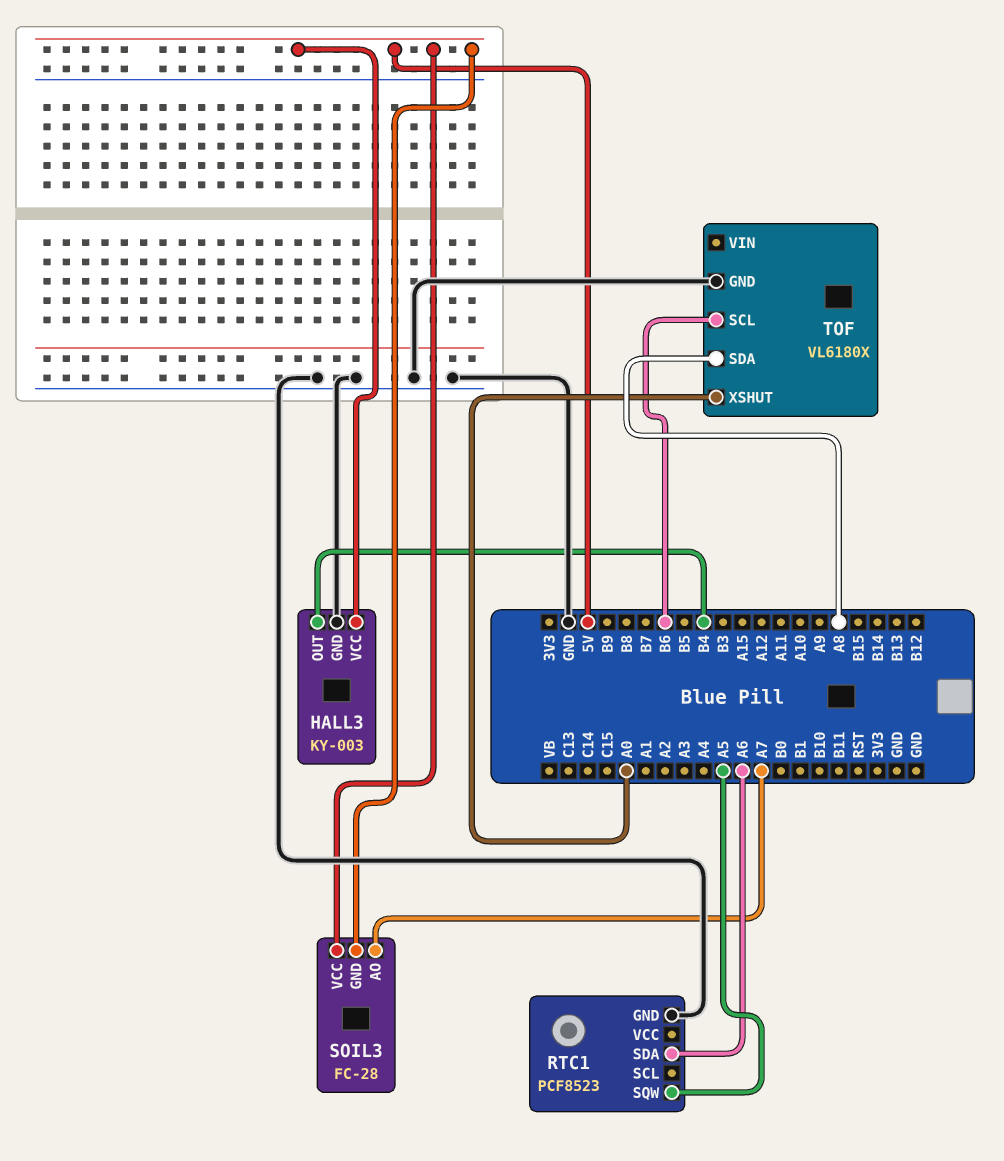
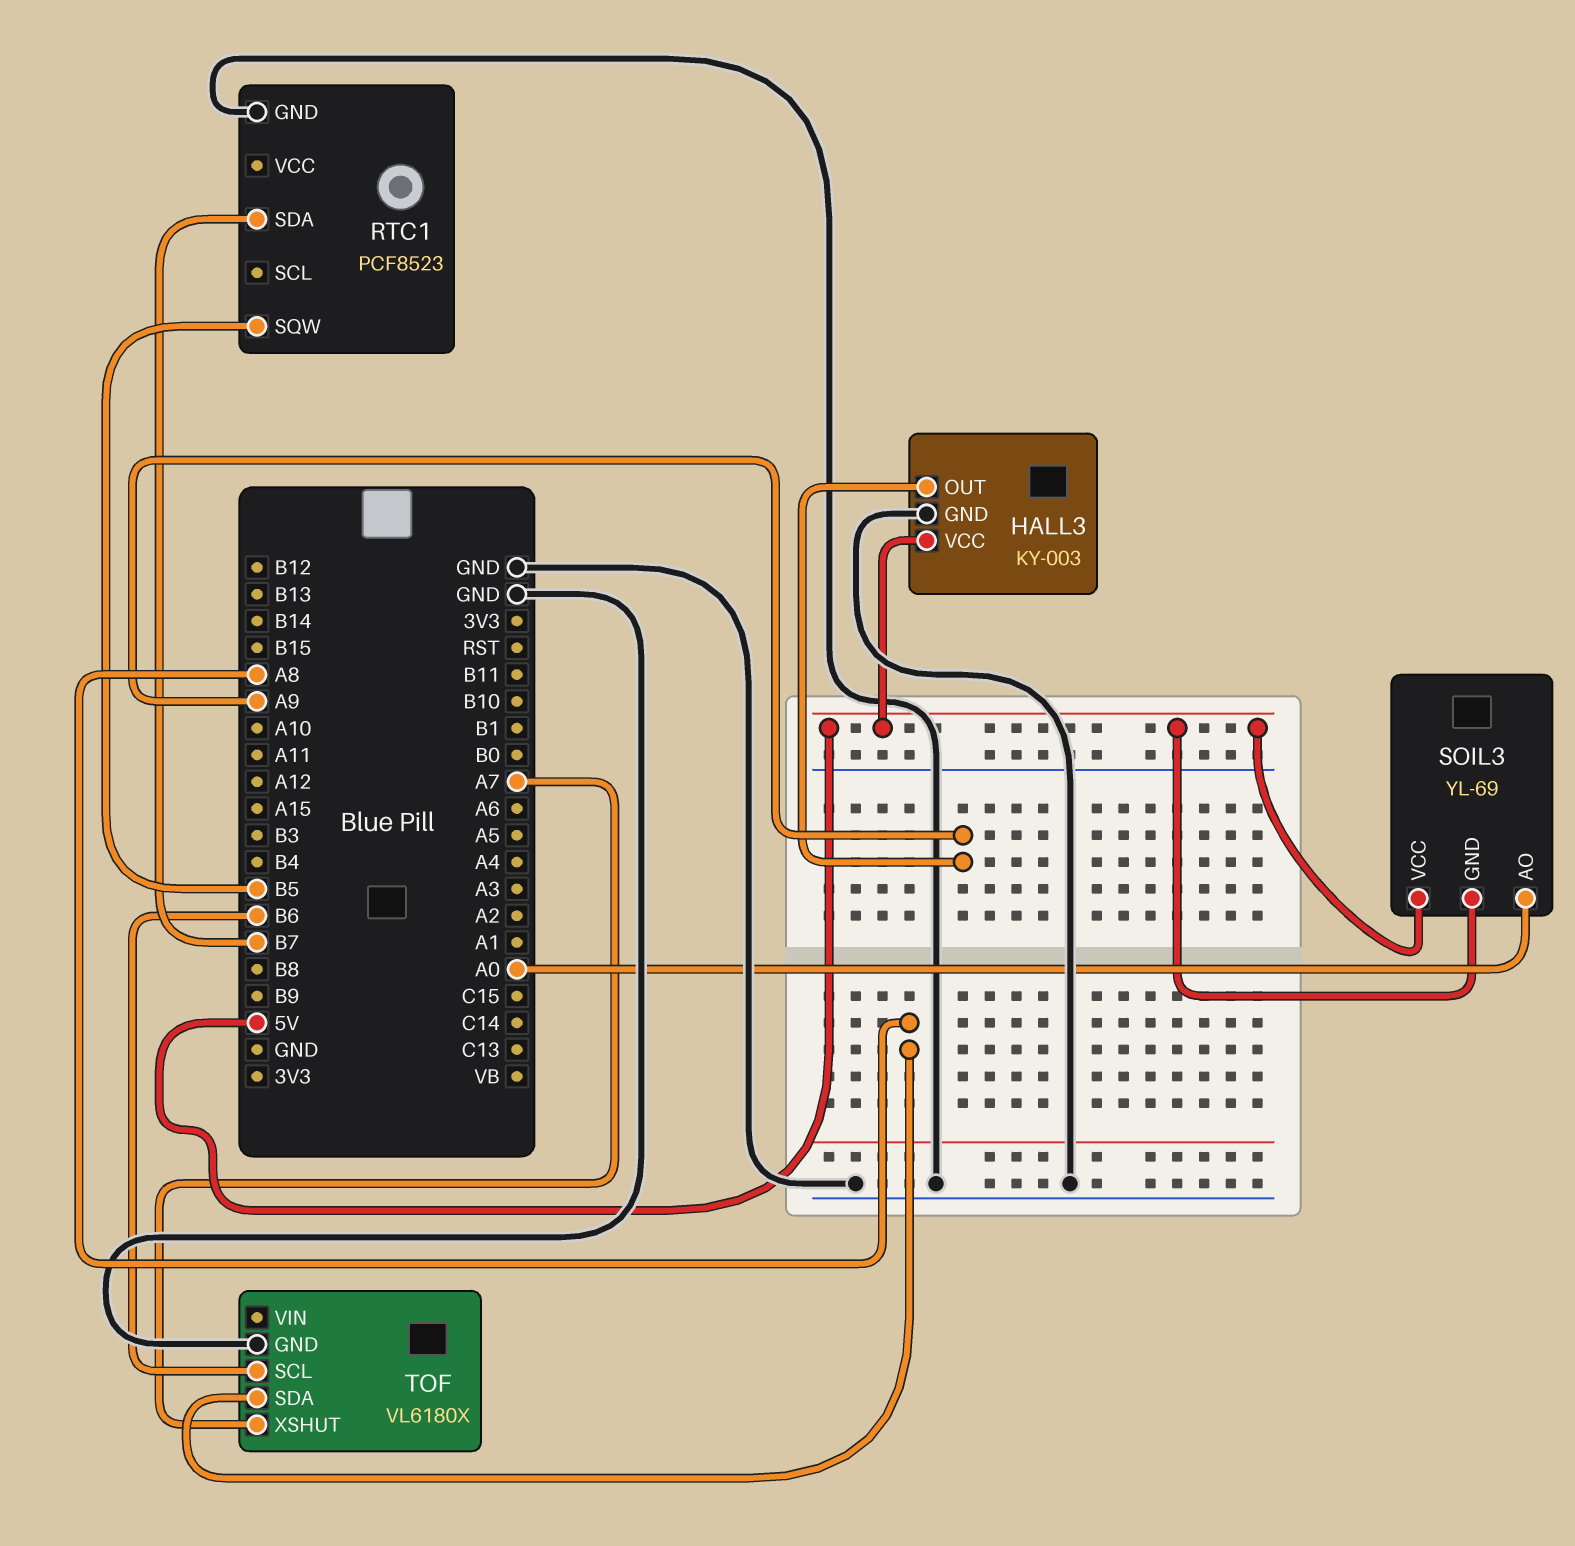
HALL3 pin OUT: B4 -> A9
RTC1 pin SDA: A6 -> B7
RTC1 pin SQW: A5 -> B5
SOIL3: FC-28 -> YL-69
SOIL3 pin AO: A7 -> A0
TOF pin XSHUT: A0 -> A7

